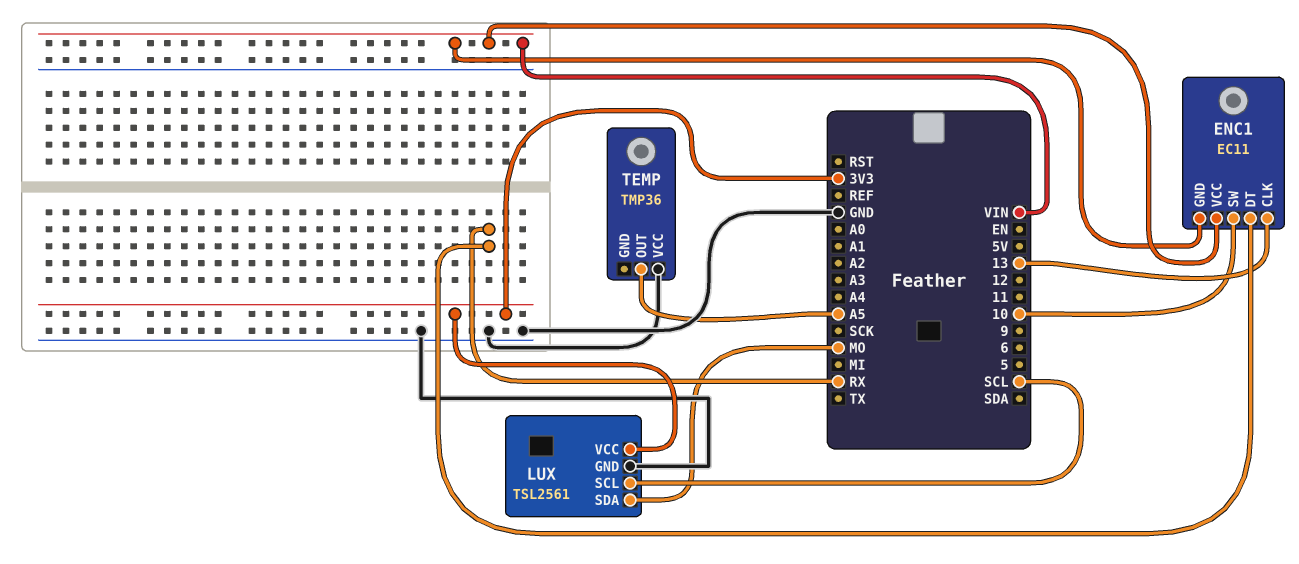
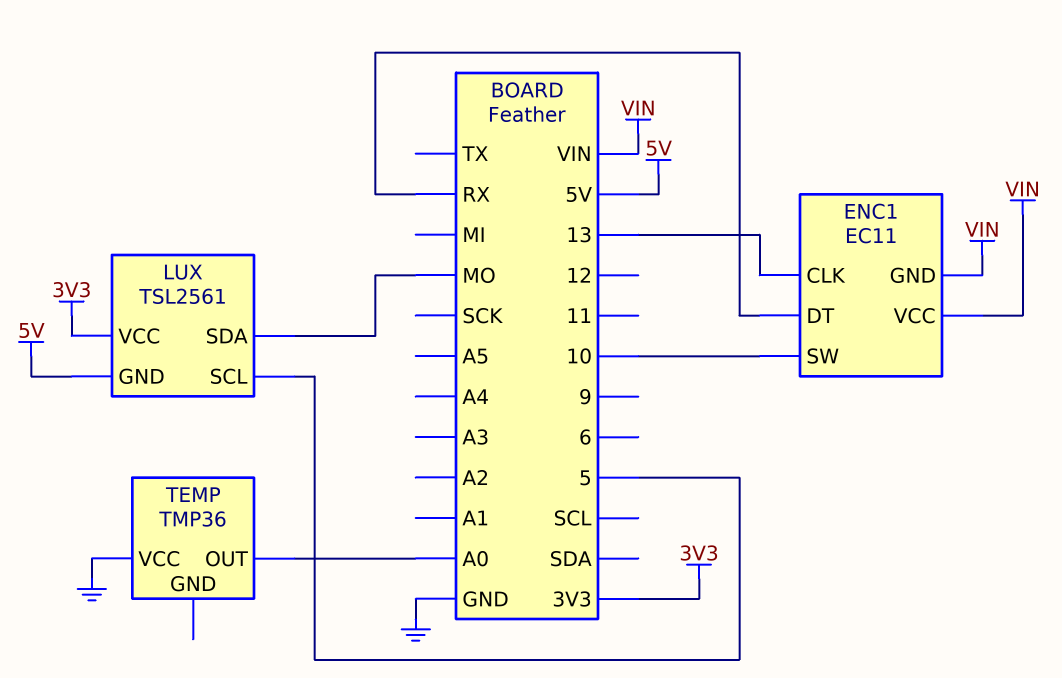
LUX pin GND: GND -> 5V
LUX pin SCL: SCL -> 5
TEMP pin OUT: A5 -> A0

